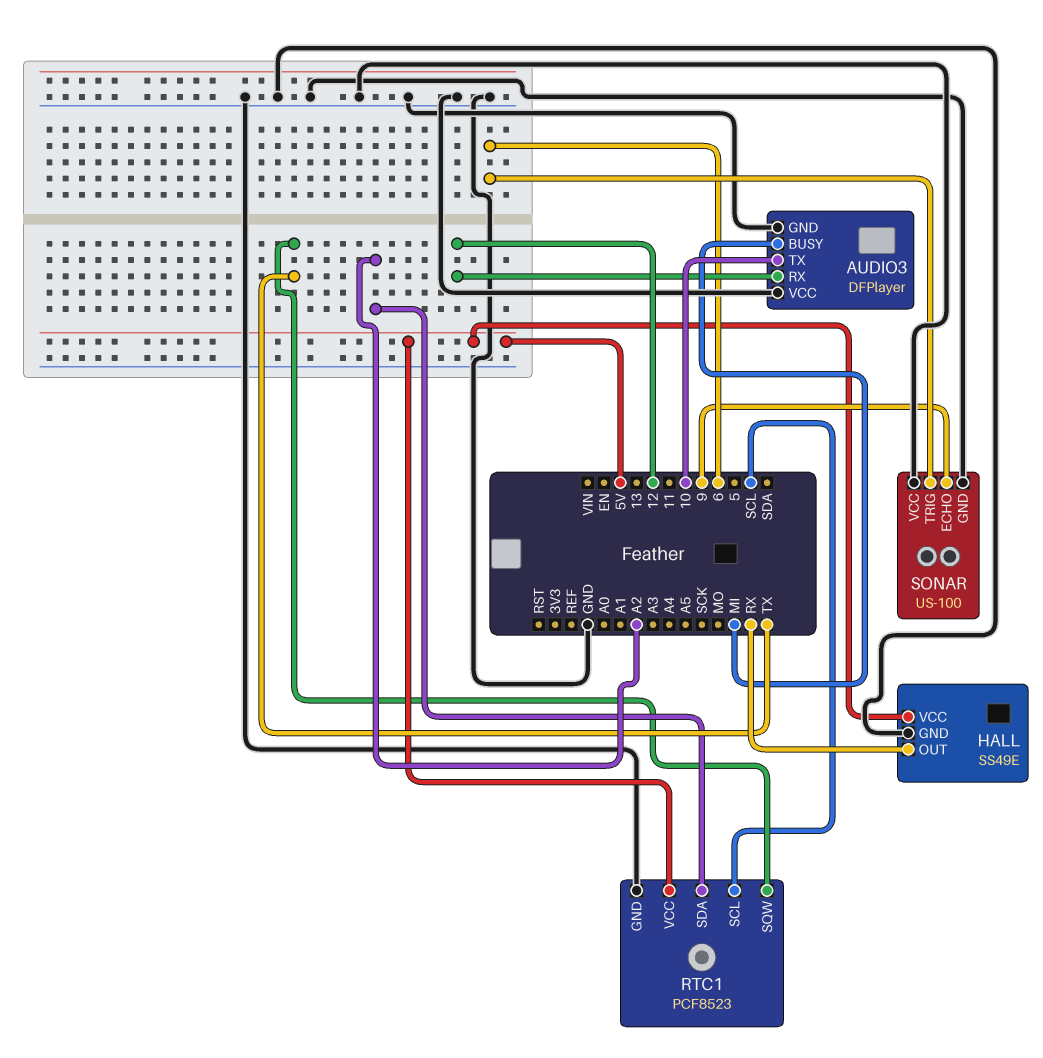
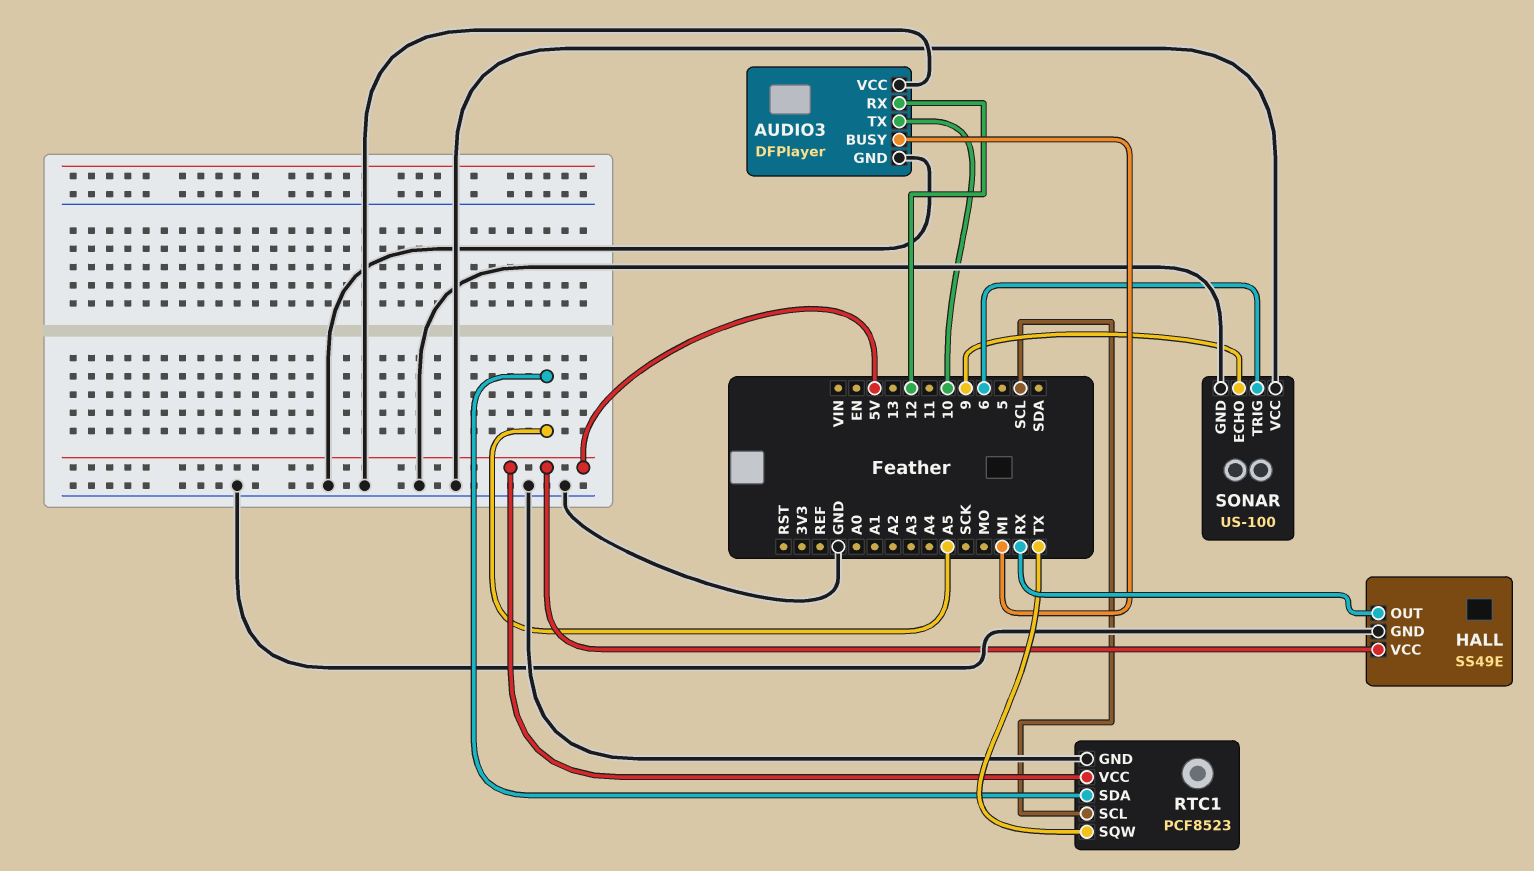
RTC1 pin SDA: A2 -> A5

